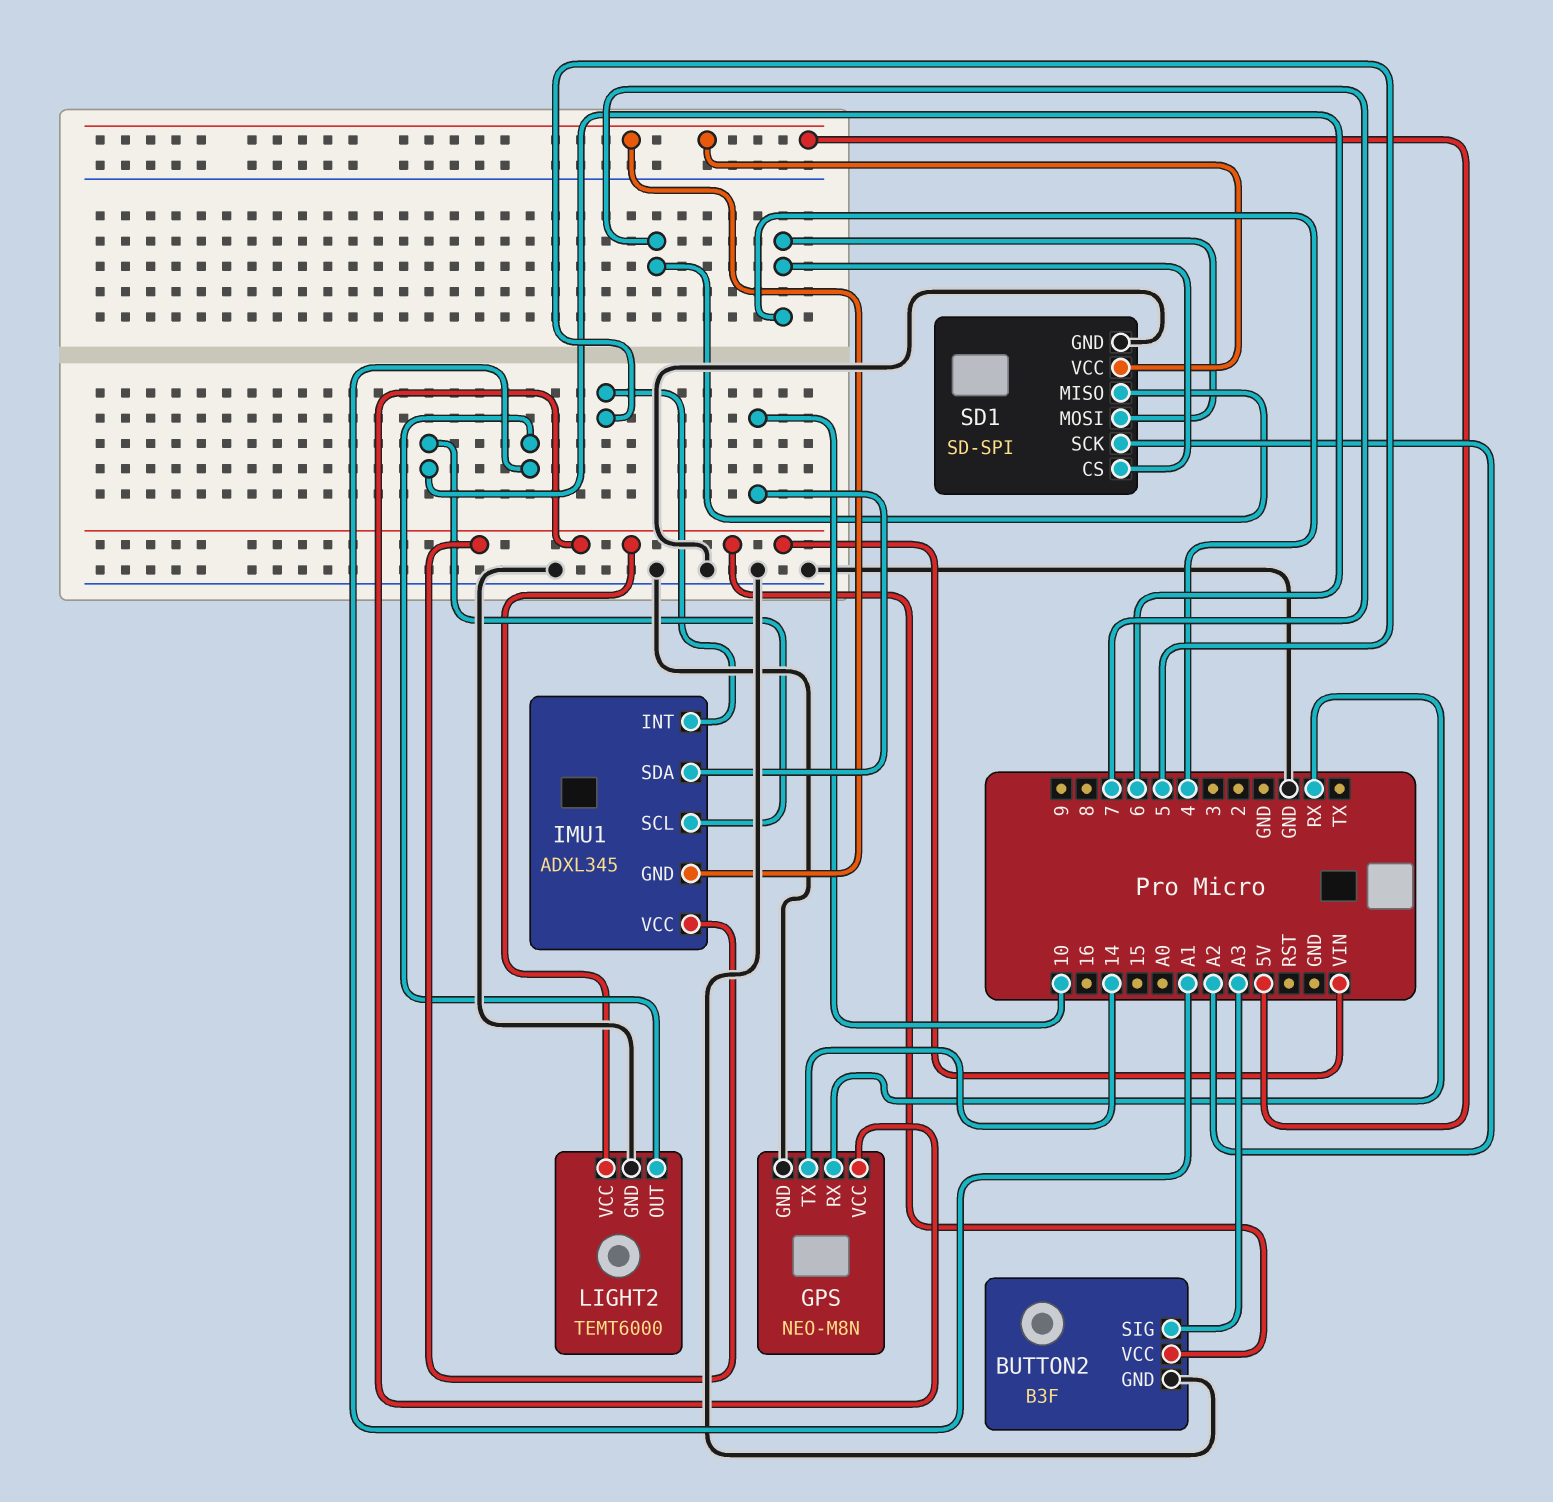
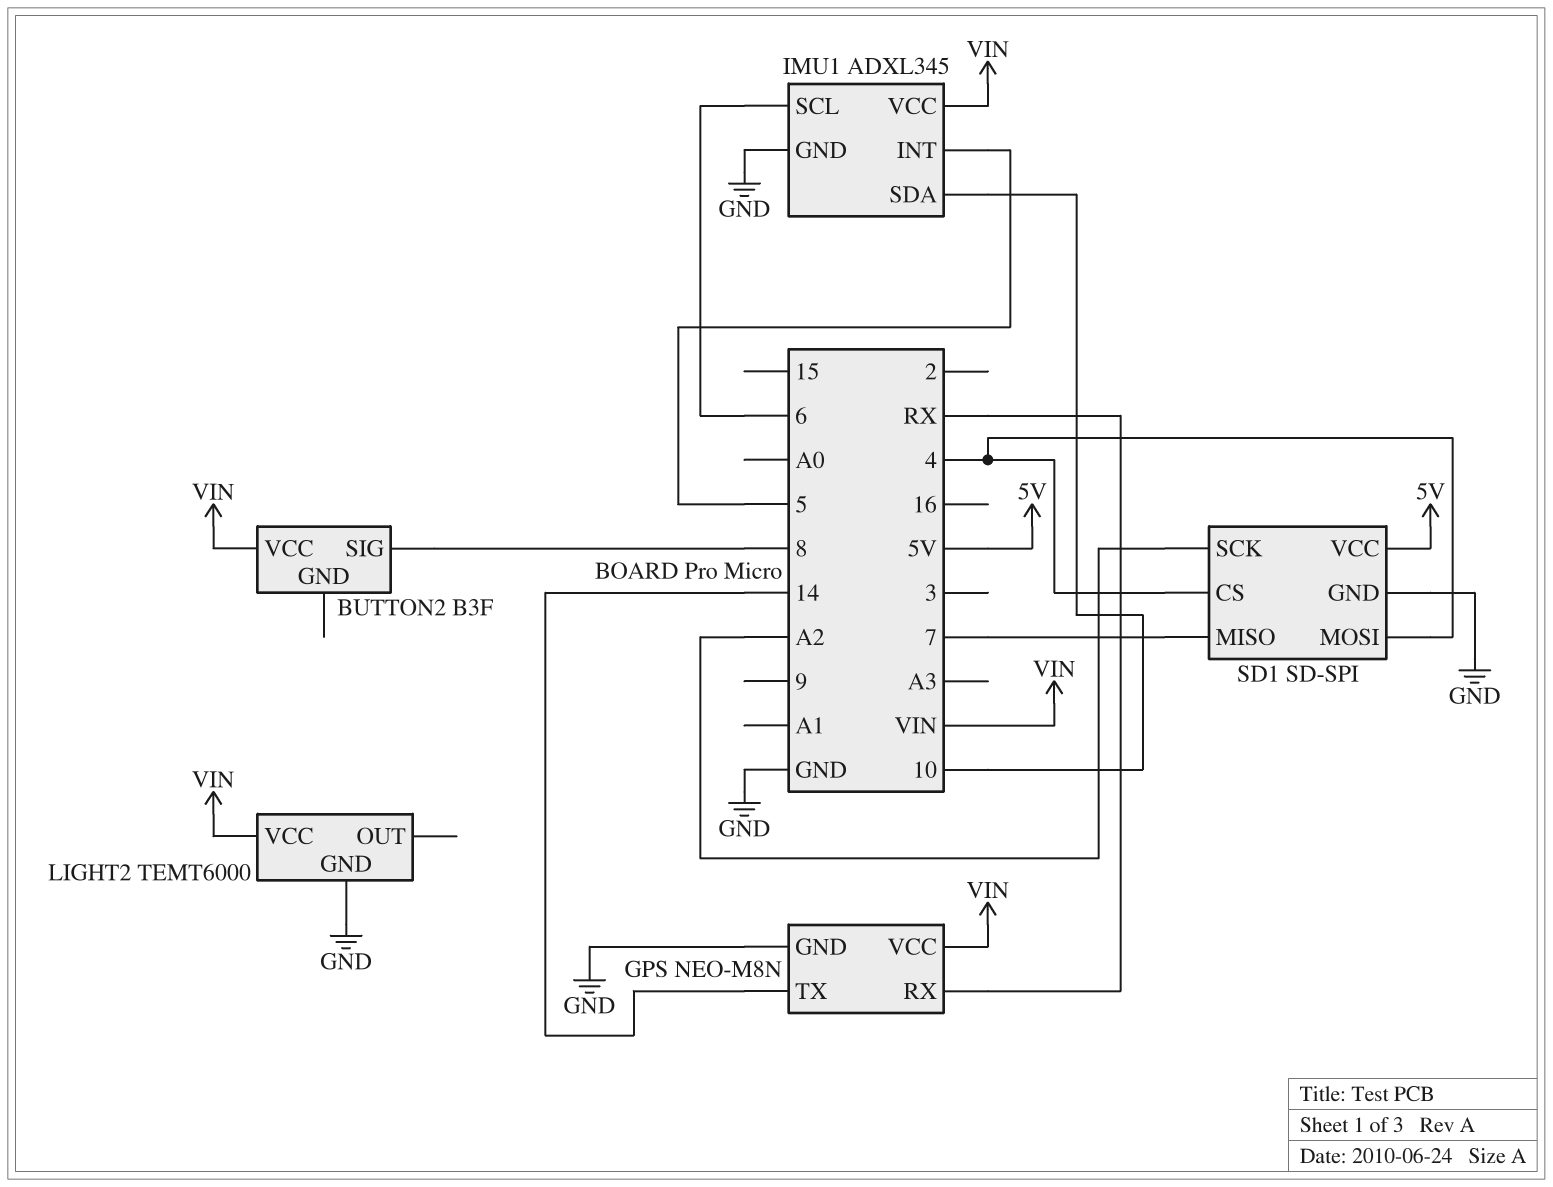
BUTTON2 pin GND: GND -> none
BUTTON2 pin SIG: A3 -> 8
IMU1 pin GND: 5V -> GND
LIGHT2 pin OUT: A1 -> none

